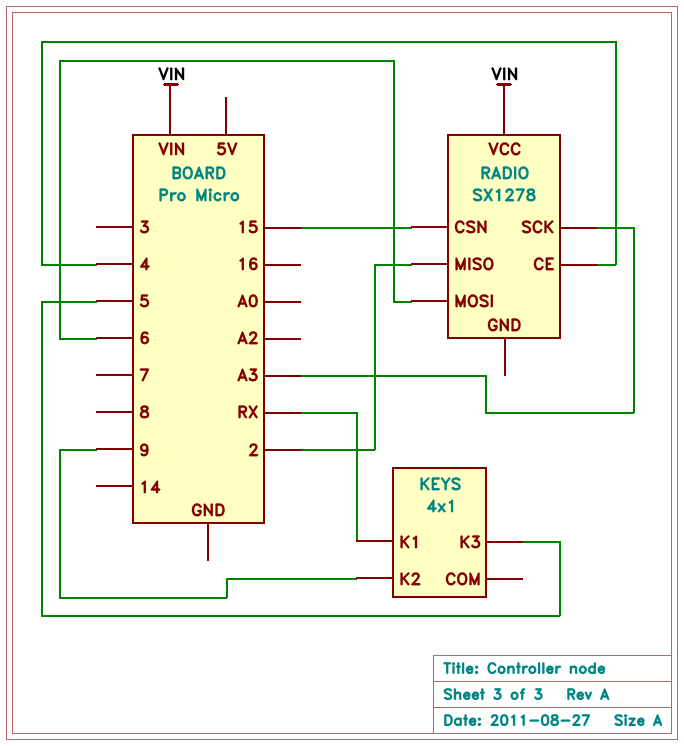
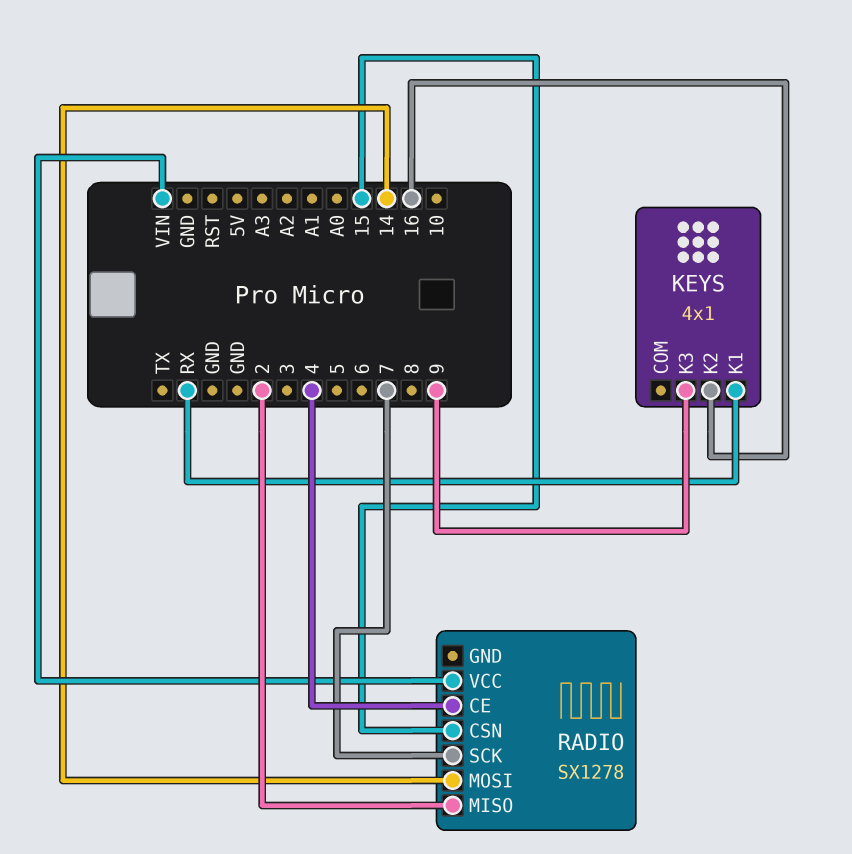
KEYS pin K2: 9 -> 16
KEYS pin K3: 5 -> 9
RADIO pin MOSI: 6 -> 14
RADIO pin SCK: A3 -> 7

